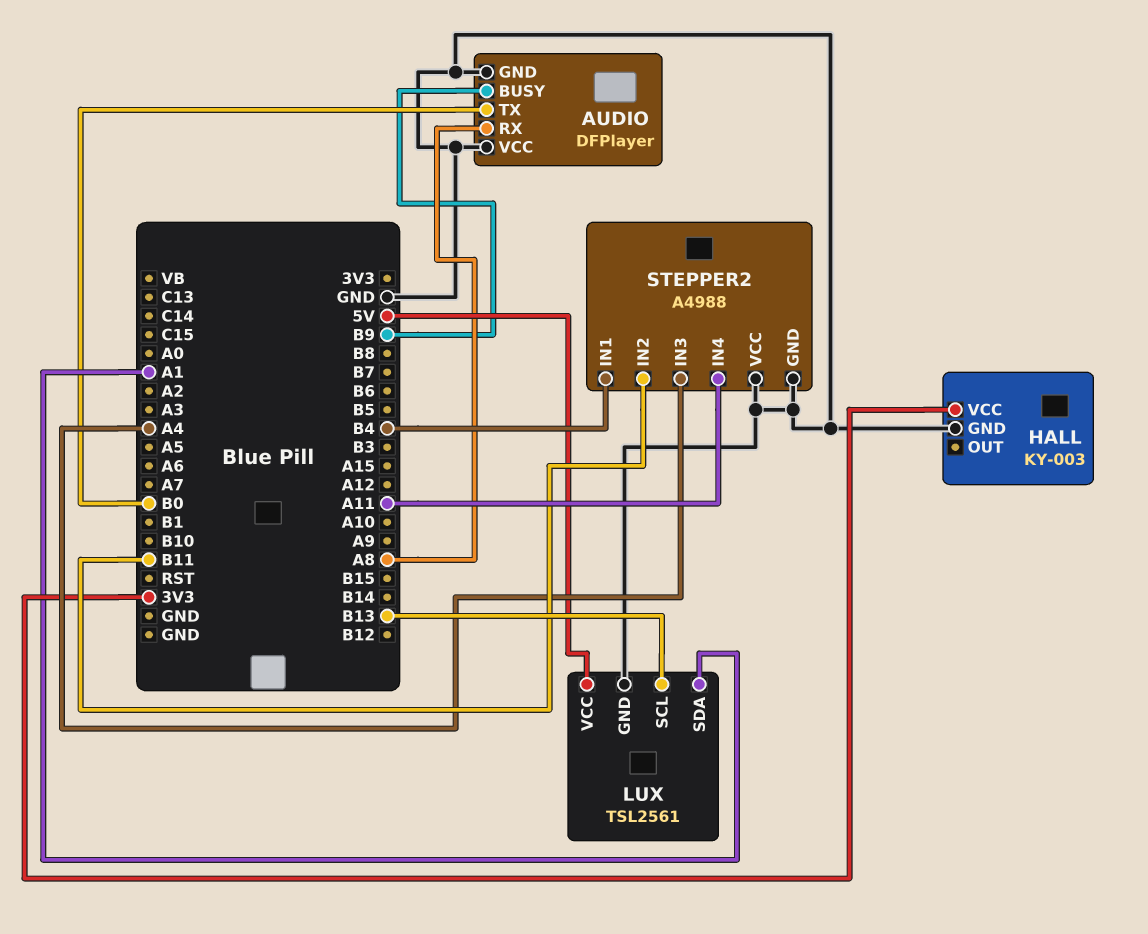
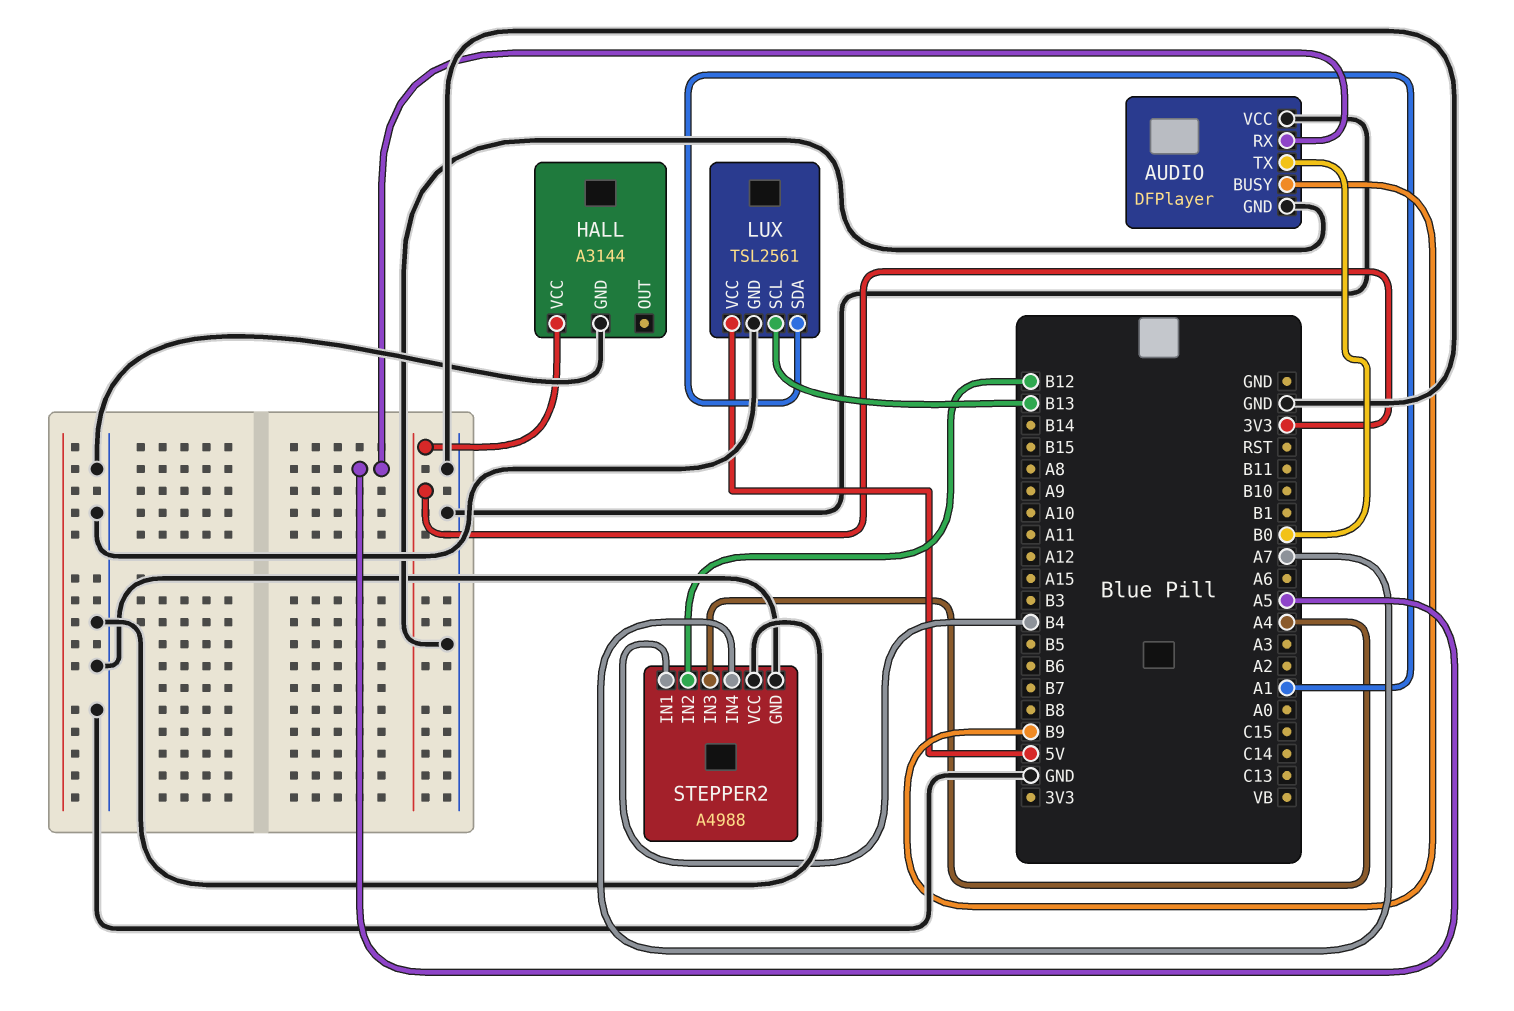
AUDIO pin RX: A8 -> A5
HALL: KY-003 -> A3144
STEPPER2 pin IN2: B11 -> B12
STEPPER2 pin IN4: A11 -> A7

